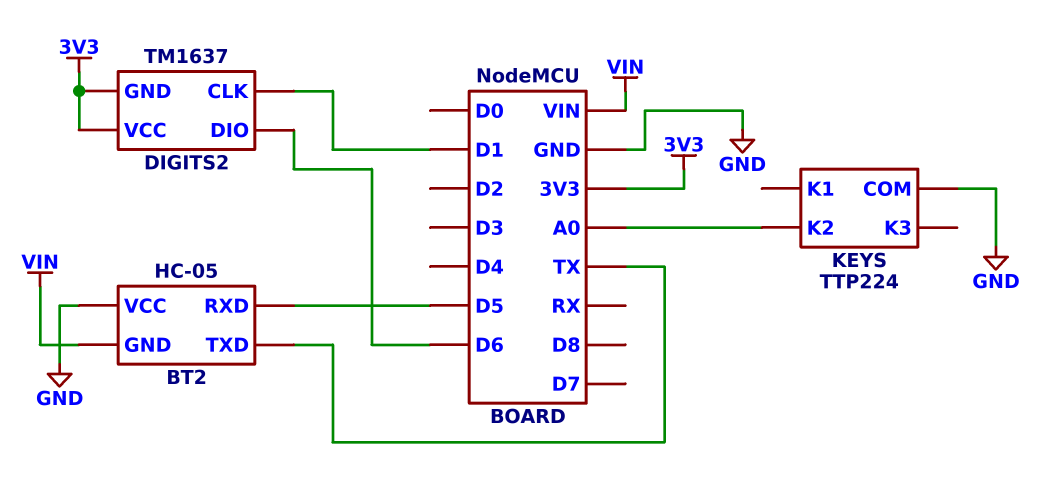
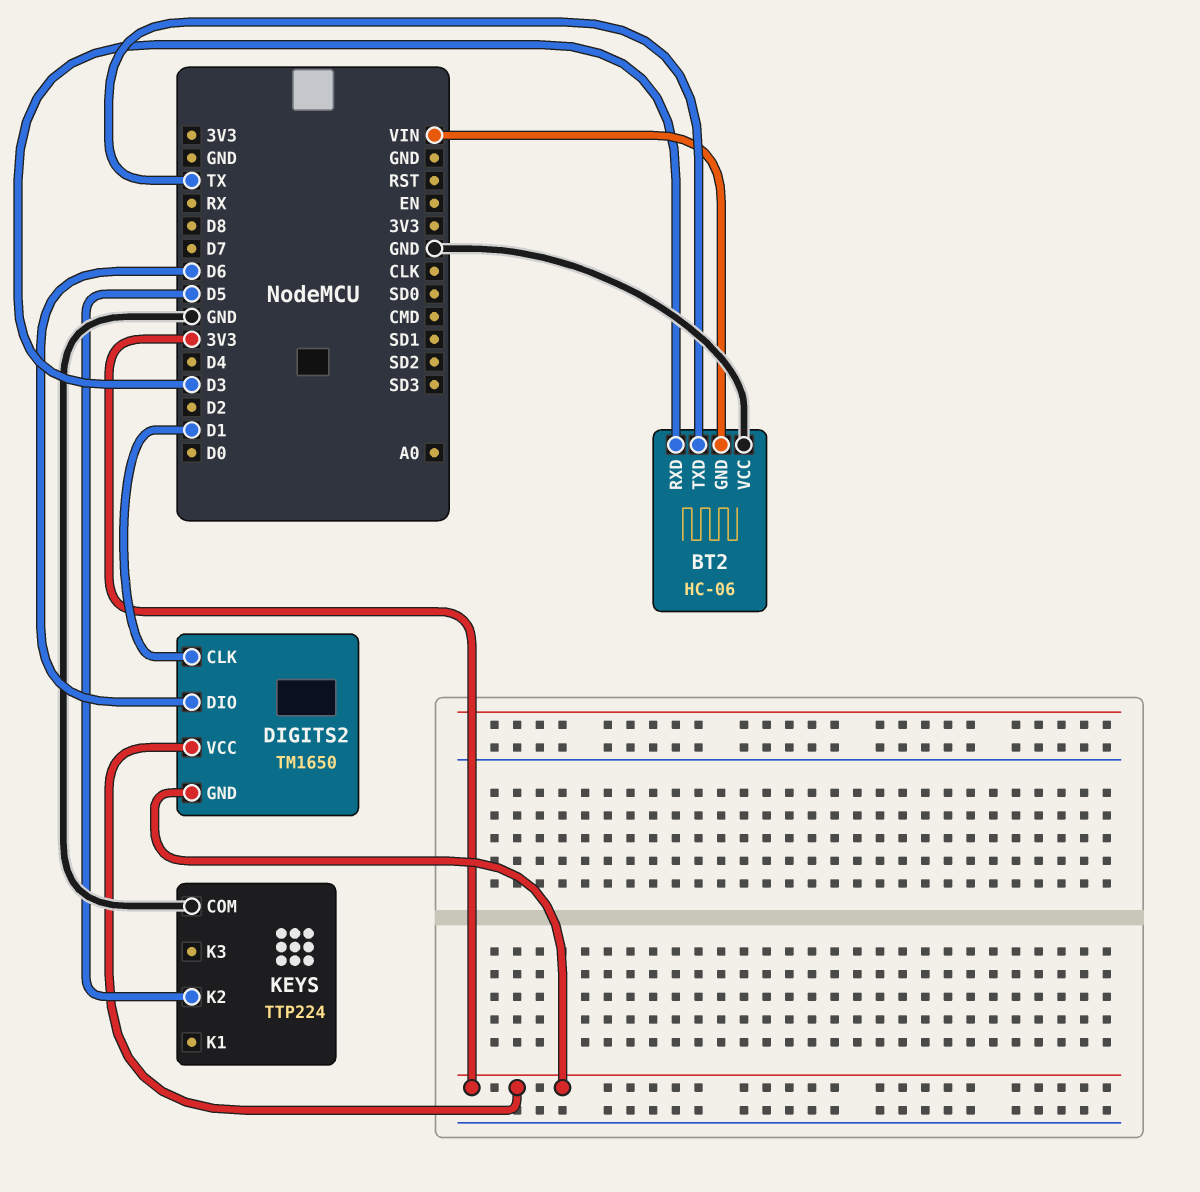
BT2: HC-05 -> HC-06
BT2 pin RXD: D5 -> D3
DIGITS2: TM1637 -> TM1650
KEYS pin K2: A0 -> D5

